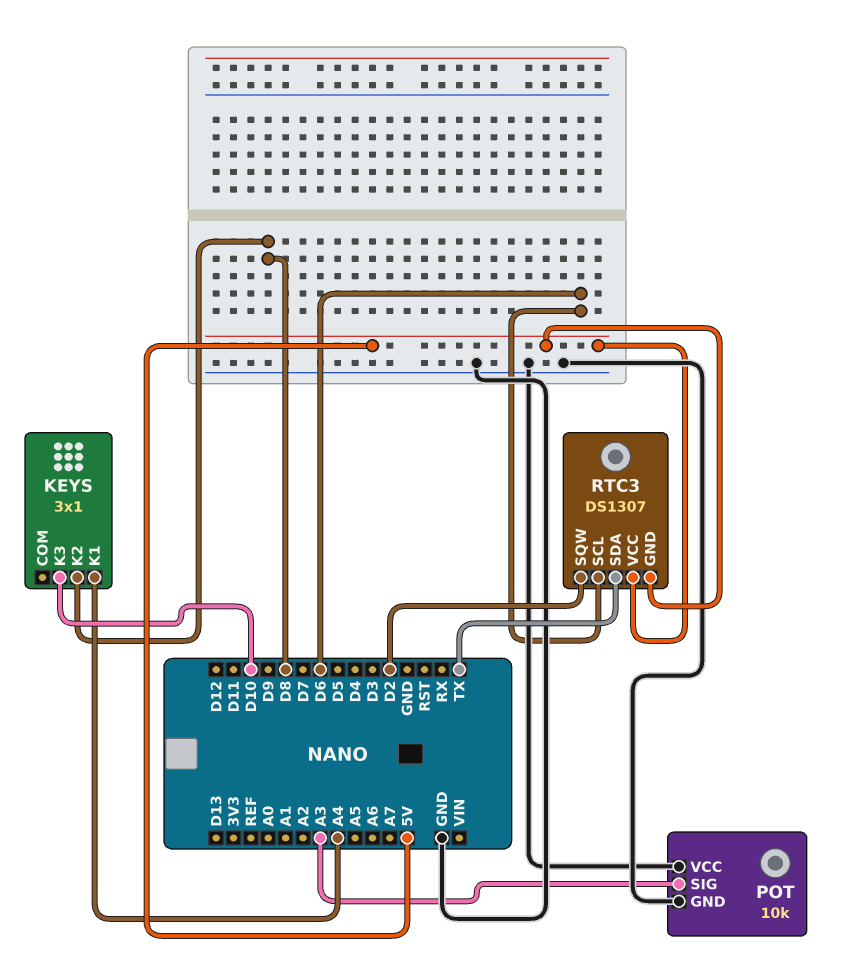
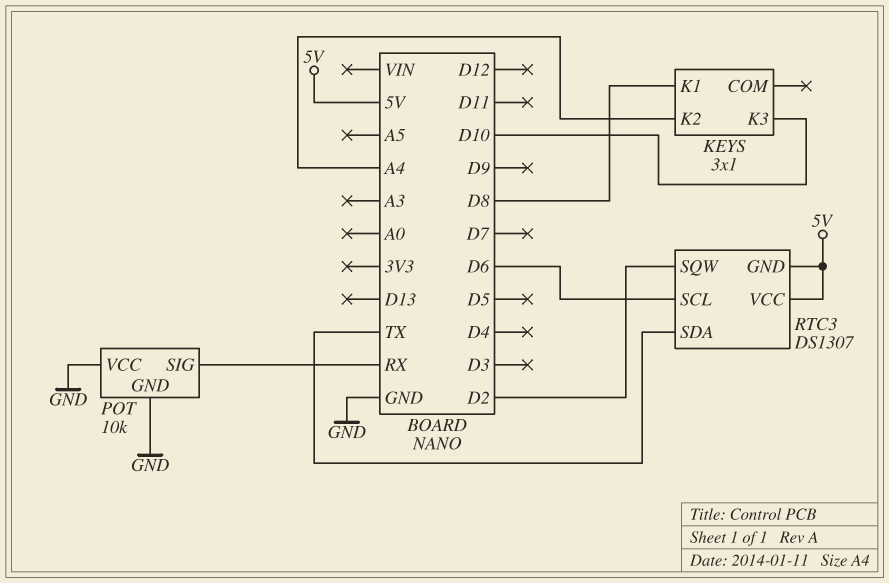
KEYS pin K1: A4 -> D8
KEYS pin K2: D8 -> A4
POT pin SIG: A3 -> RX

